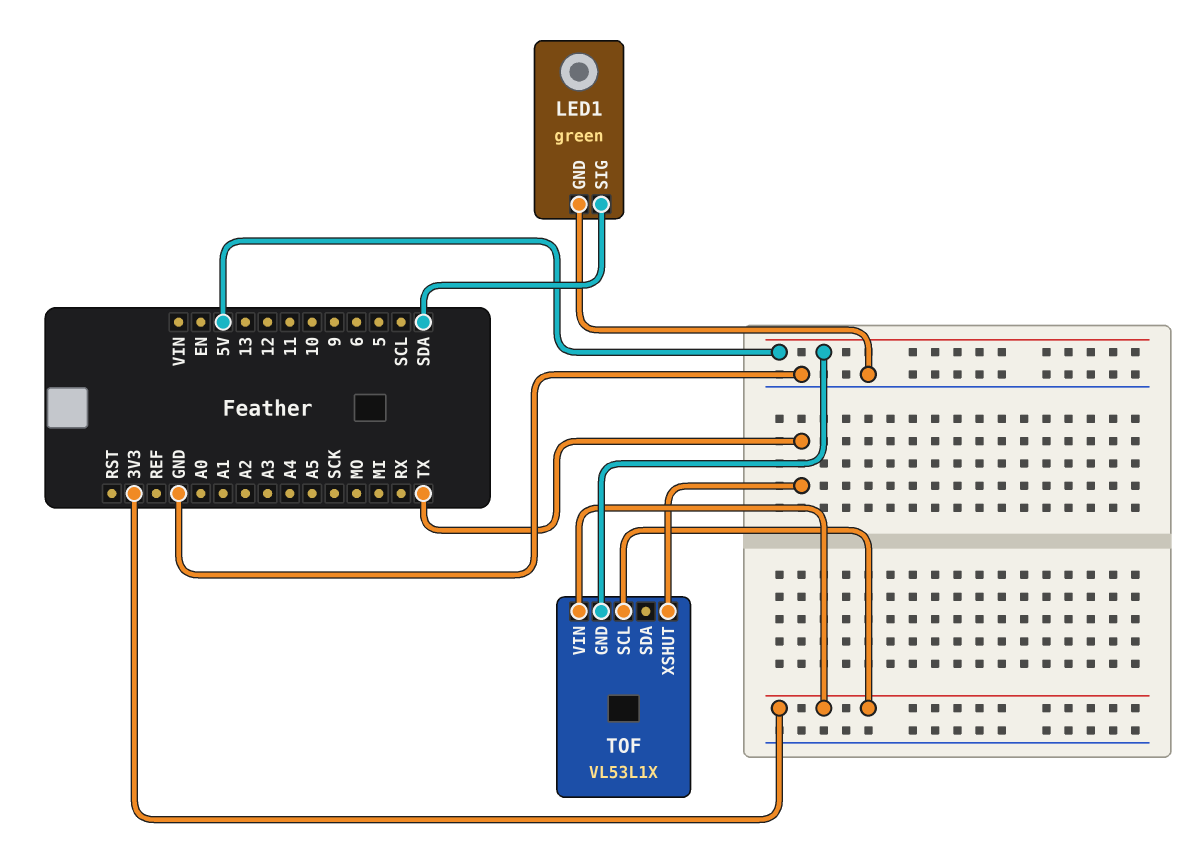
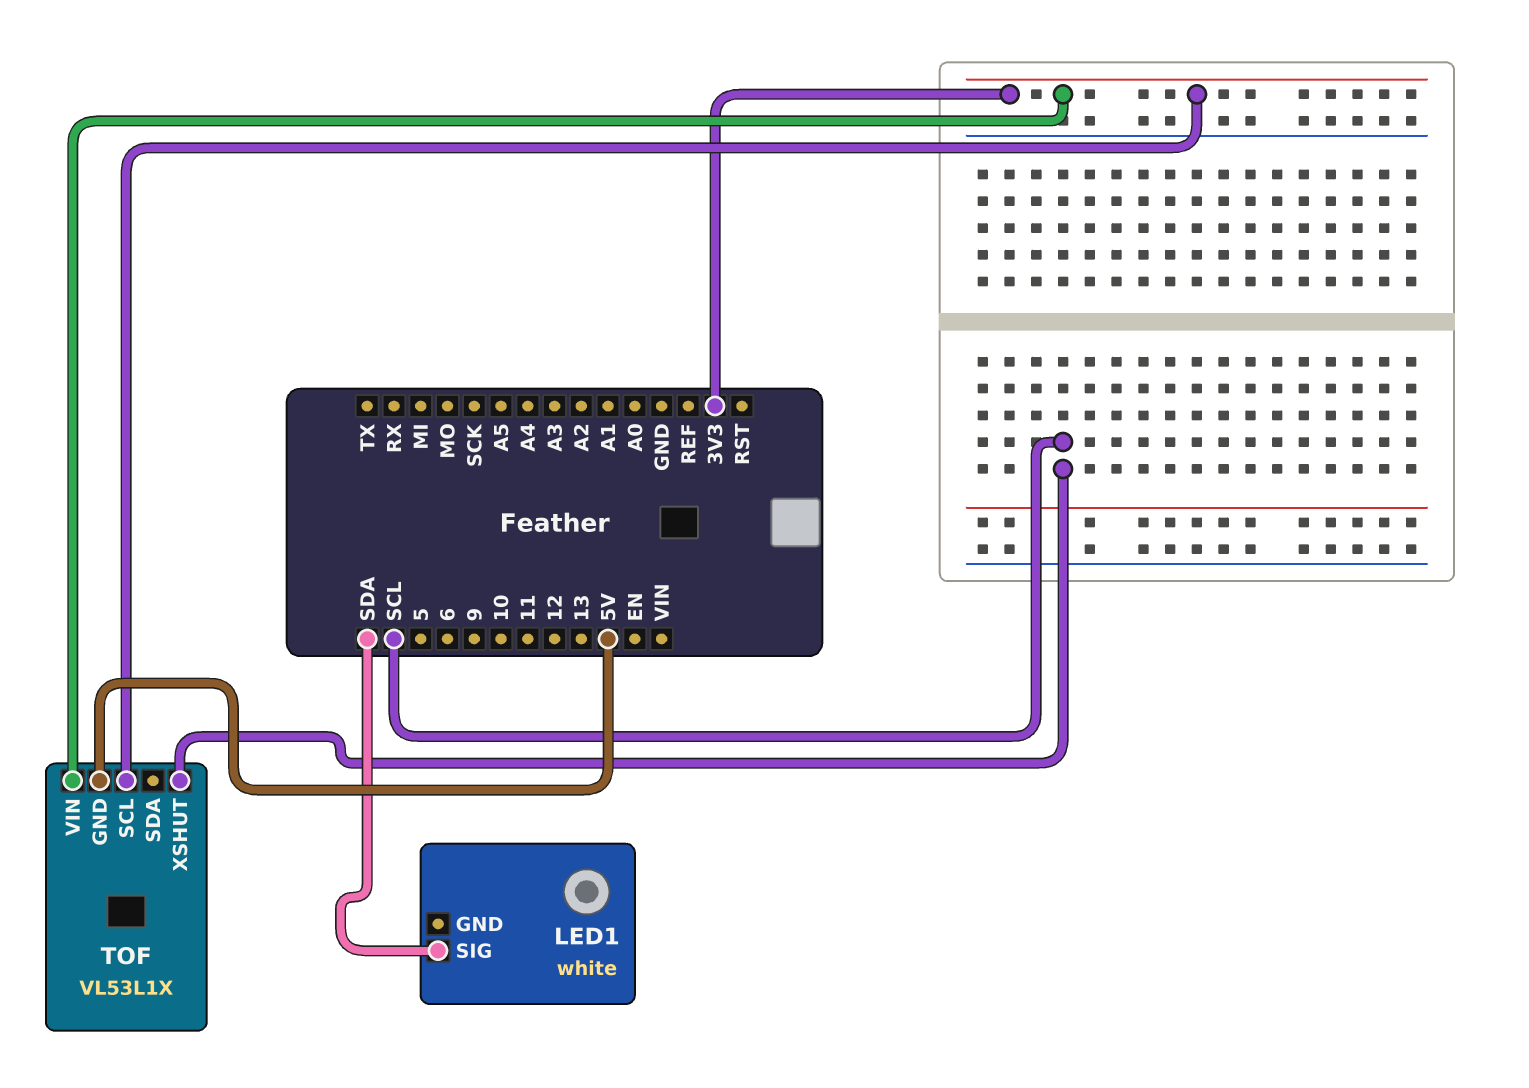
LED1: green -> white
LED1 pin GND: GND -> none
TOF pin XSHUT: TX -> SCL

